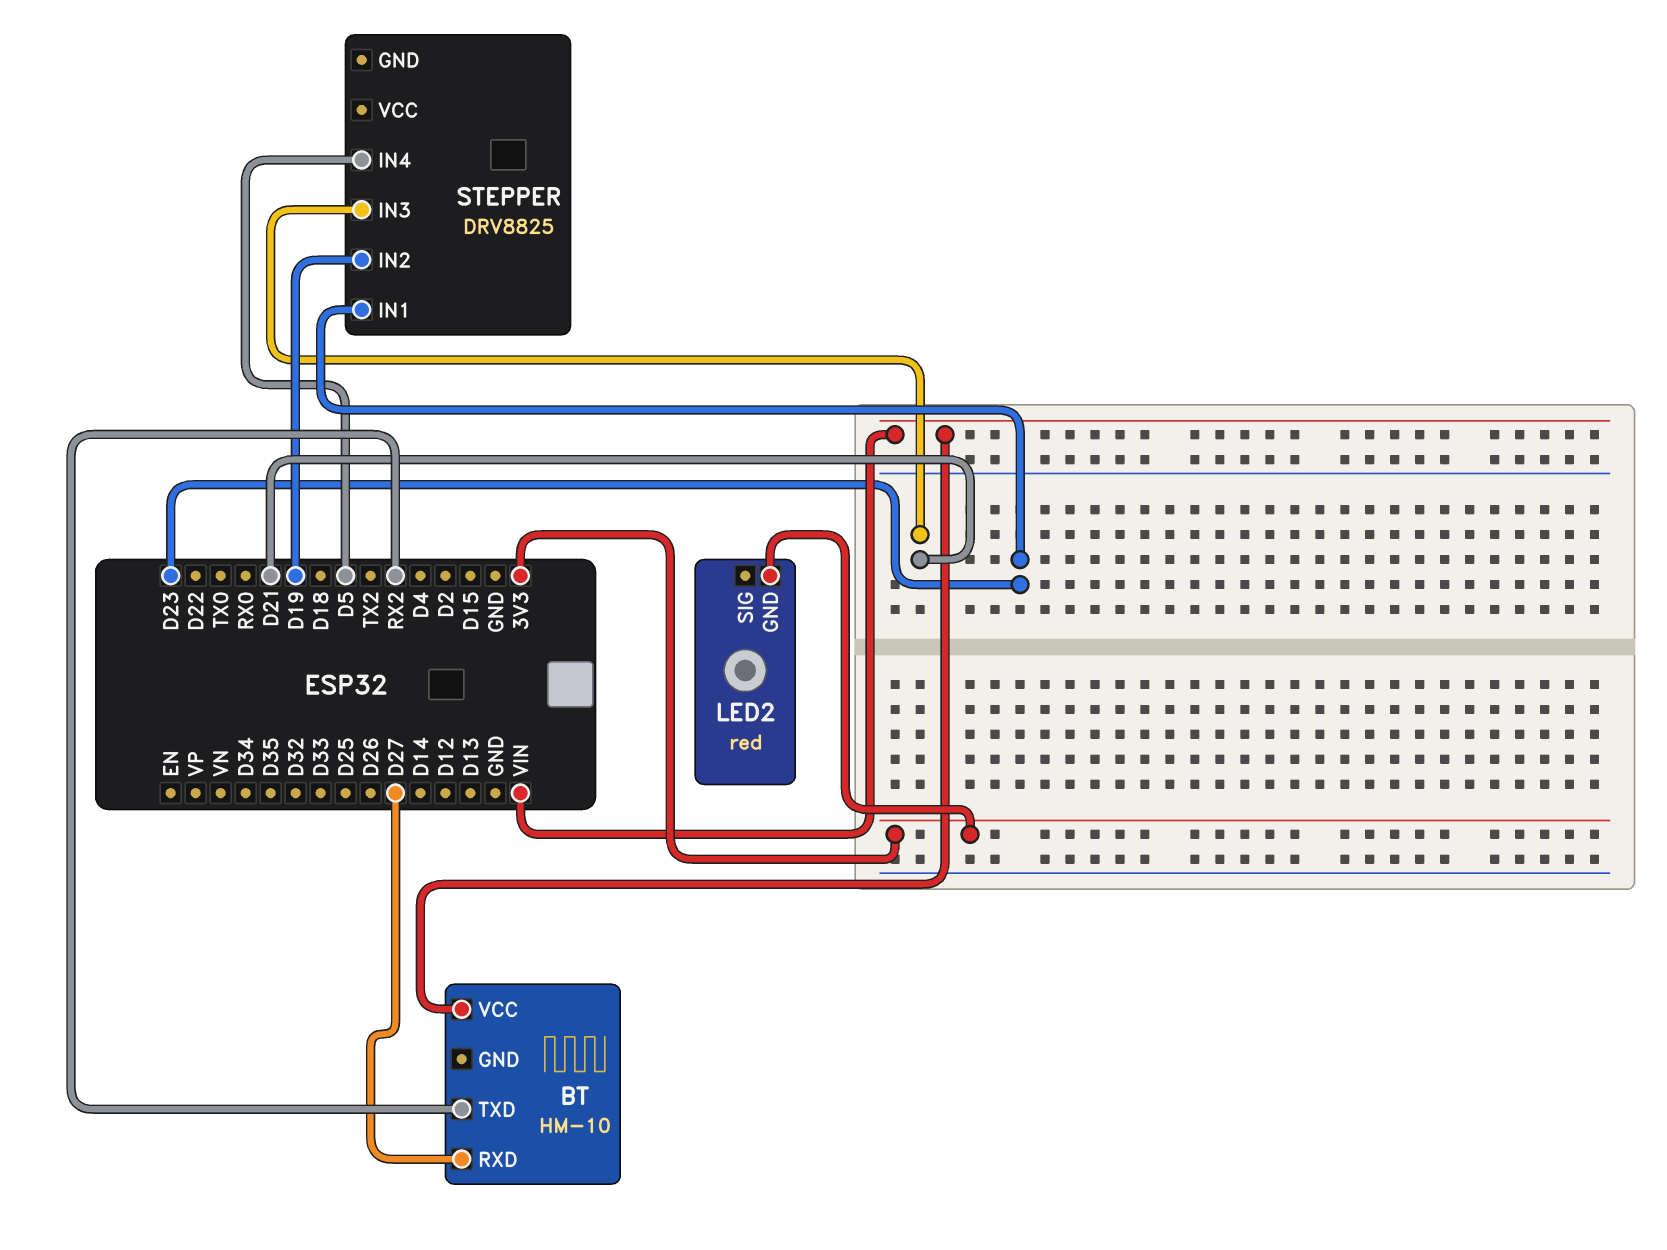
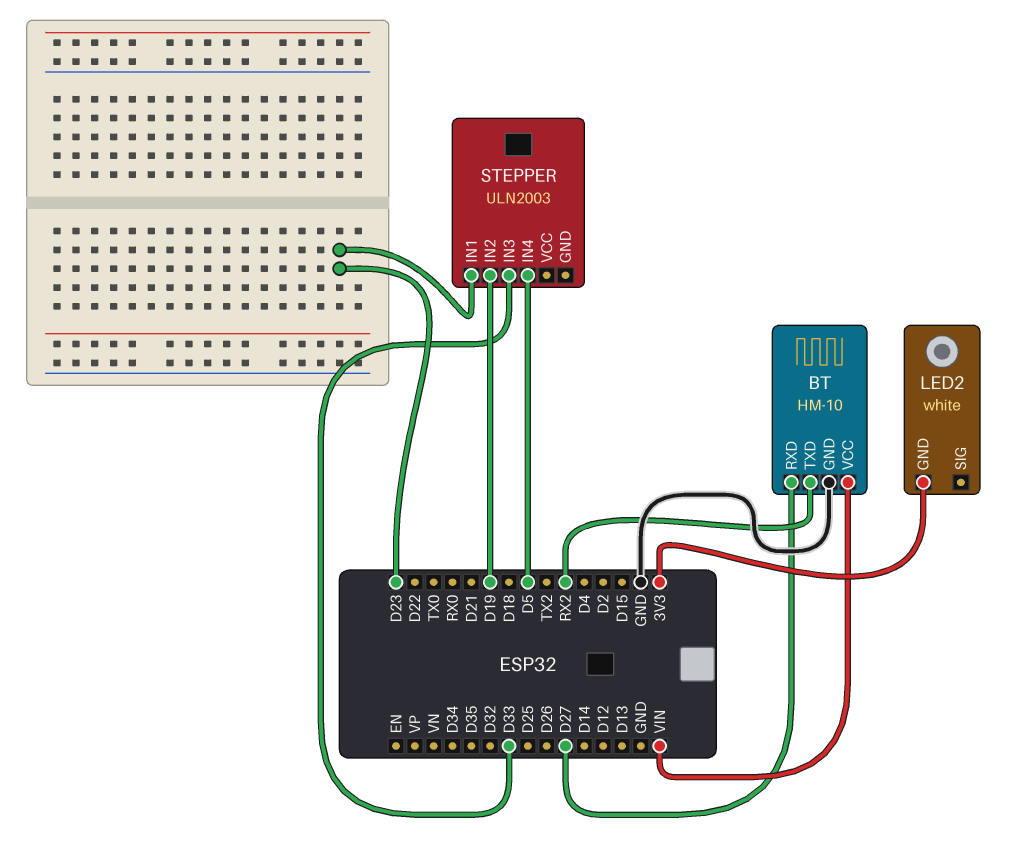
BT pin GND: none -> GND
LED2: red -> white
STEPPER: DRV8825 -> ULN2003
STEPPER pin IN3: D21 -> D33

